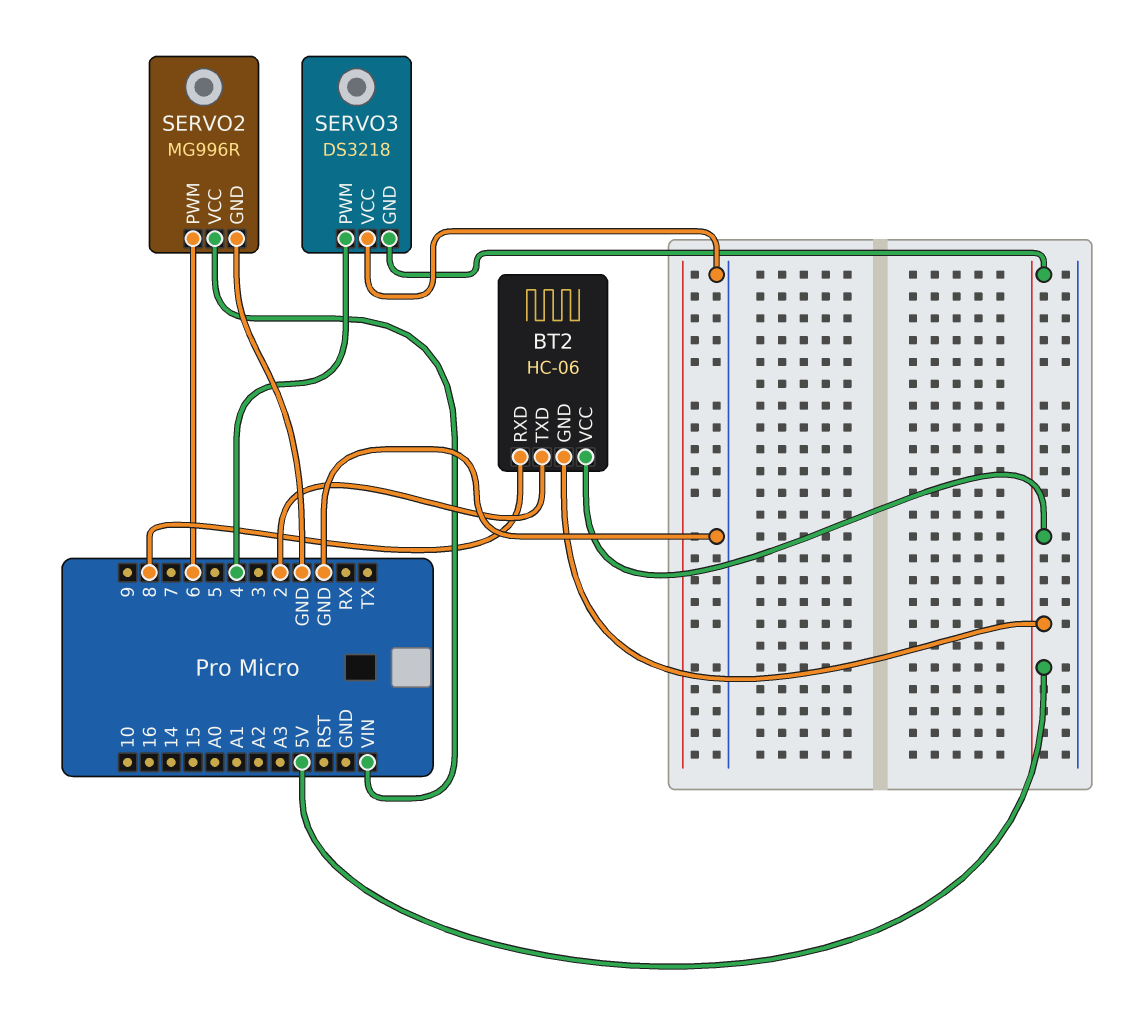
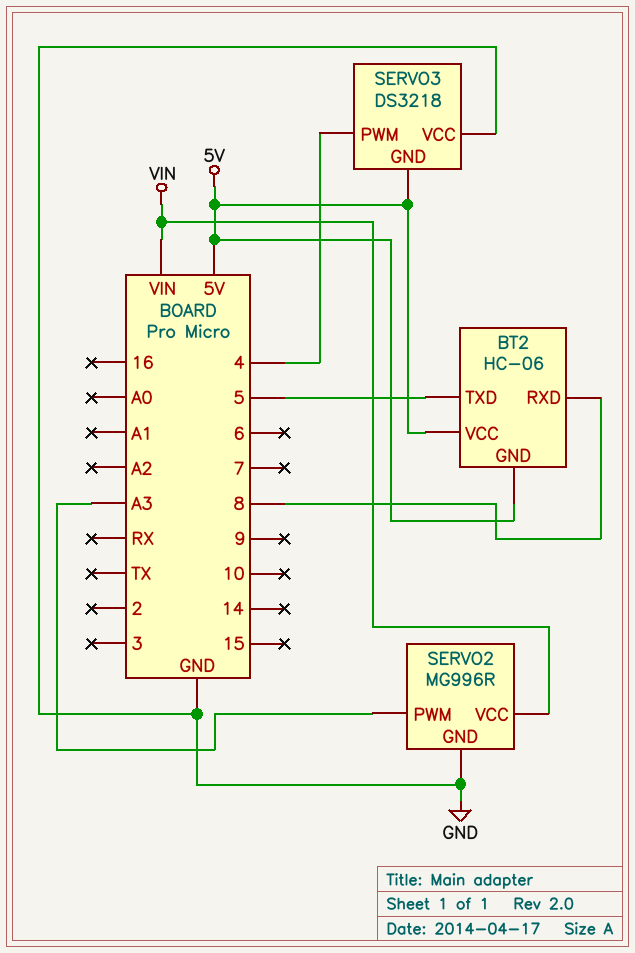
BT2 pin TXD: 2 -> 5
SERVO2 pin PWM: 6 -> A3

